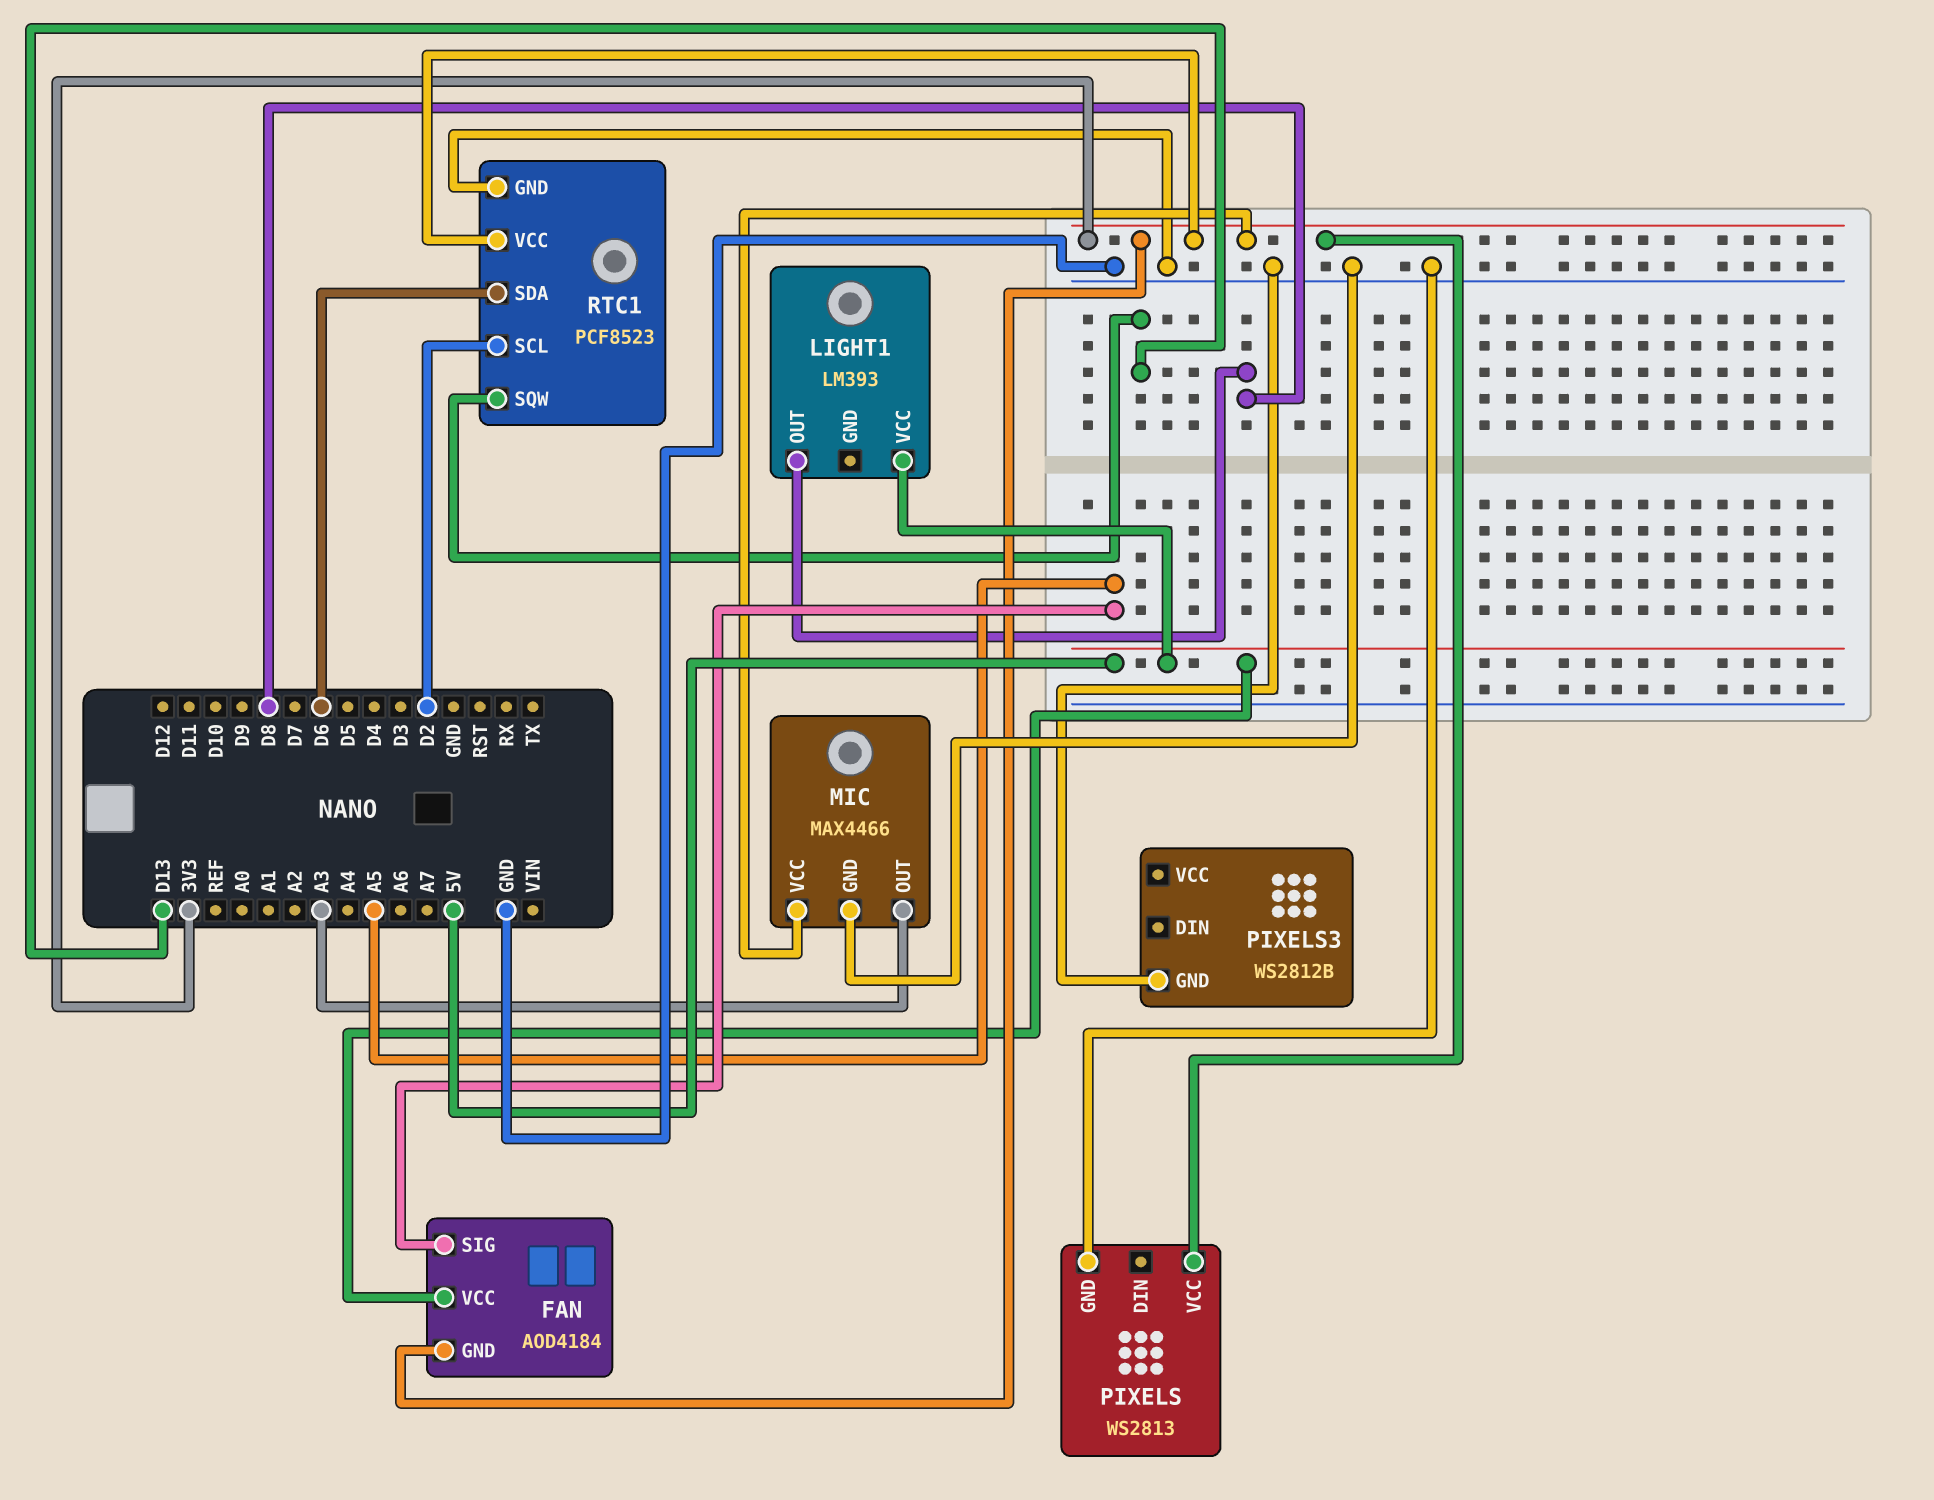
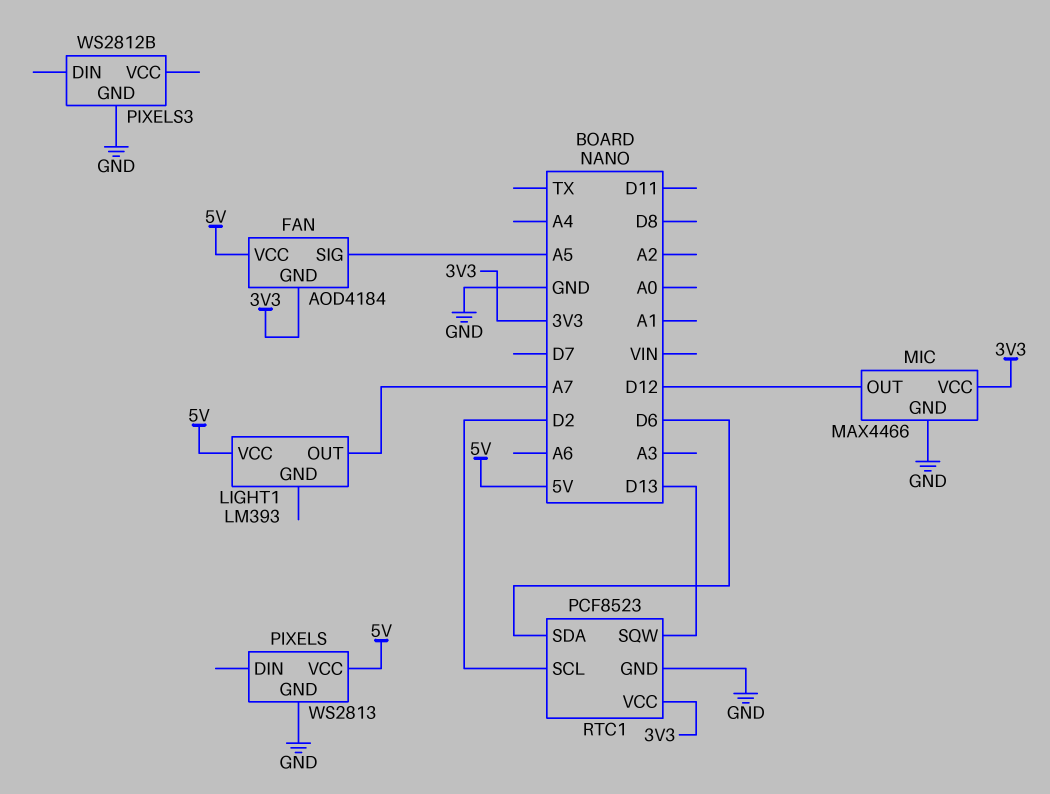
LIGHT1 pin OUT: D8 -> A7
MIC pin OUT: A3 -> D12
PIXELS pin VCC: 3V3 -> 5V

